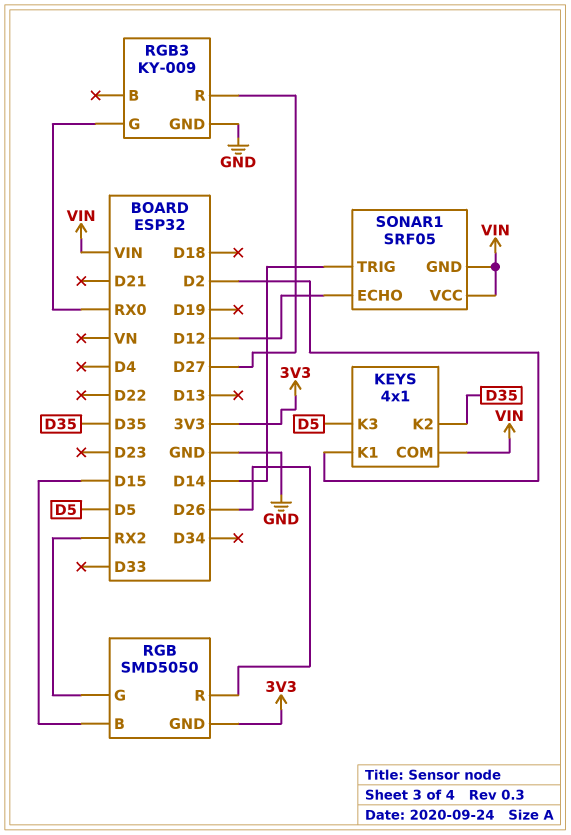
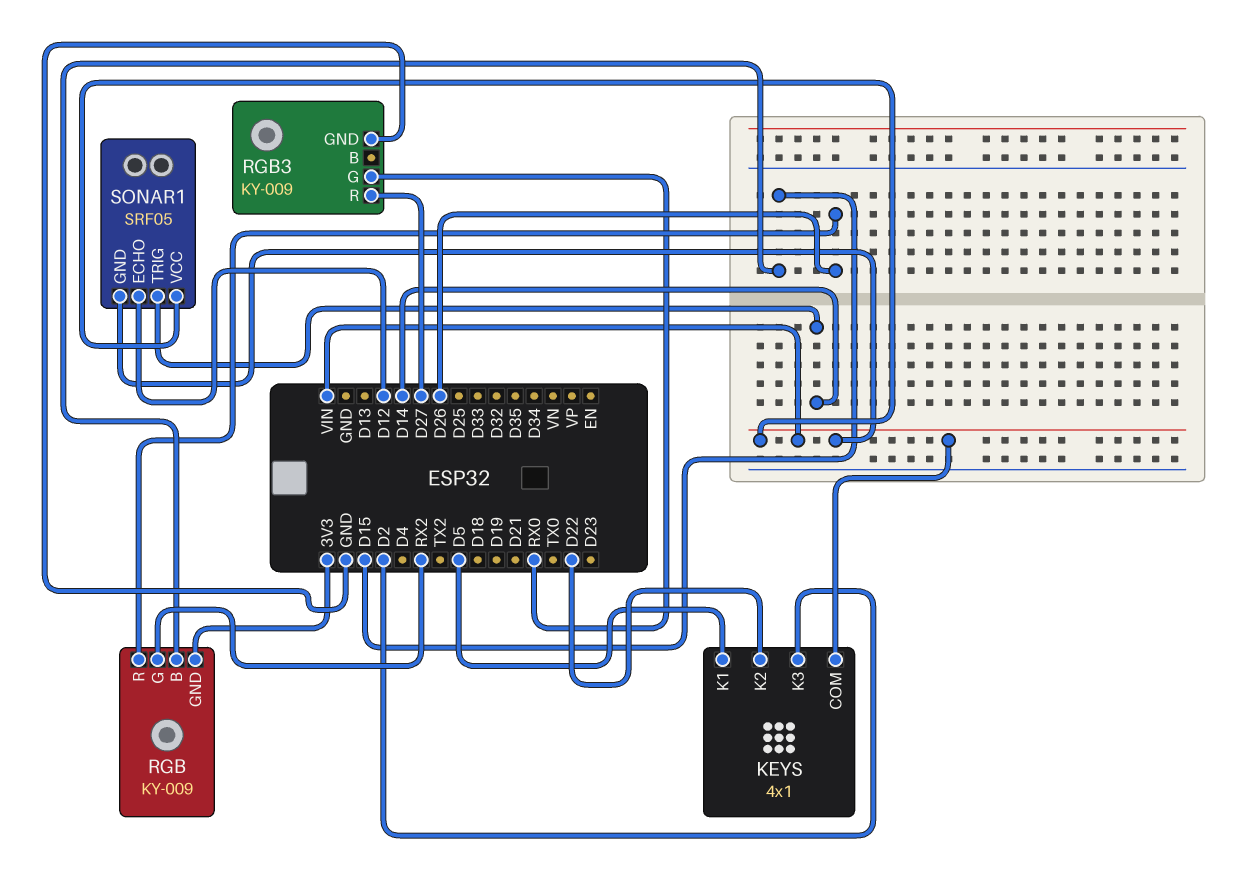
KEYS pin K1: D2 -> D5
KEYS pin K2: D35 -> D22
KEYS pin K3: D5 -> D2
RGB: SMD5050 -> KY-009

